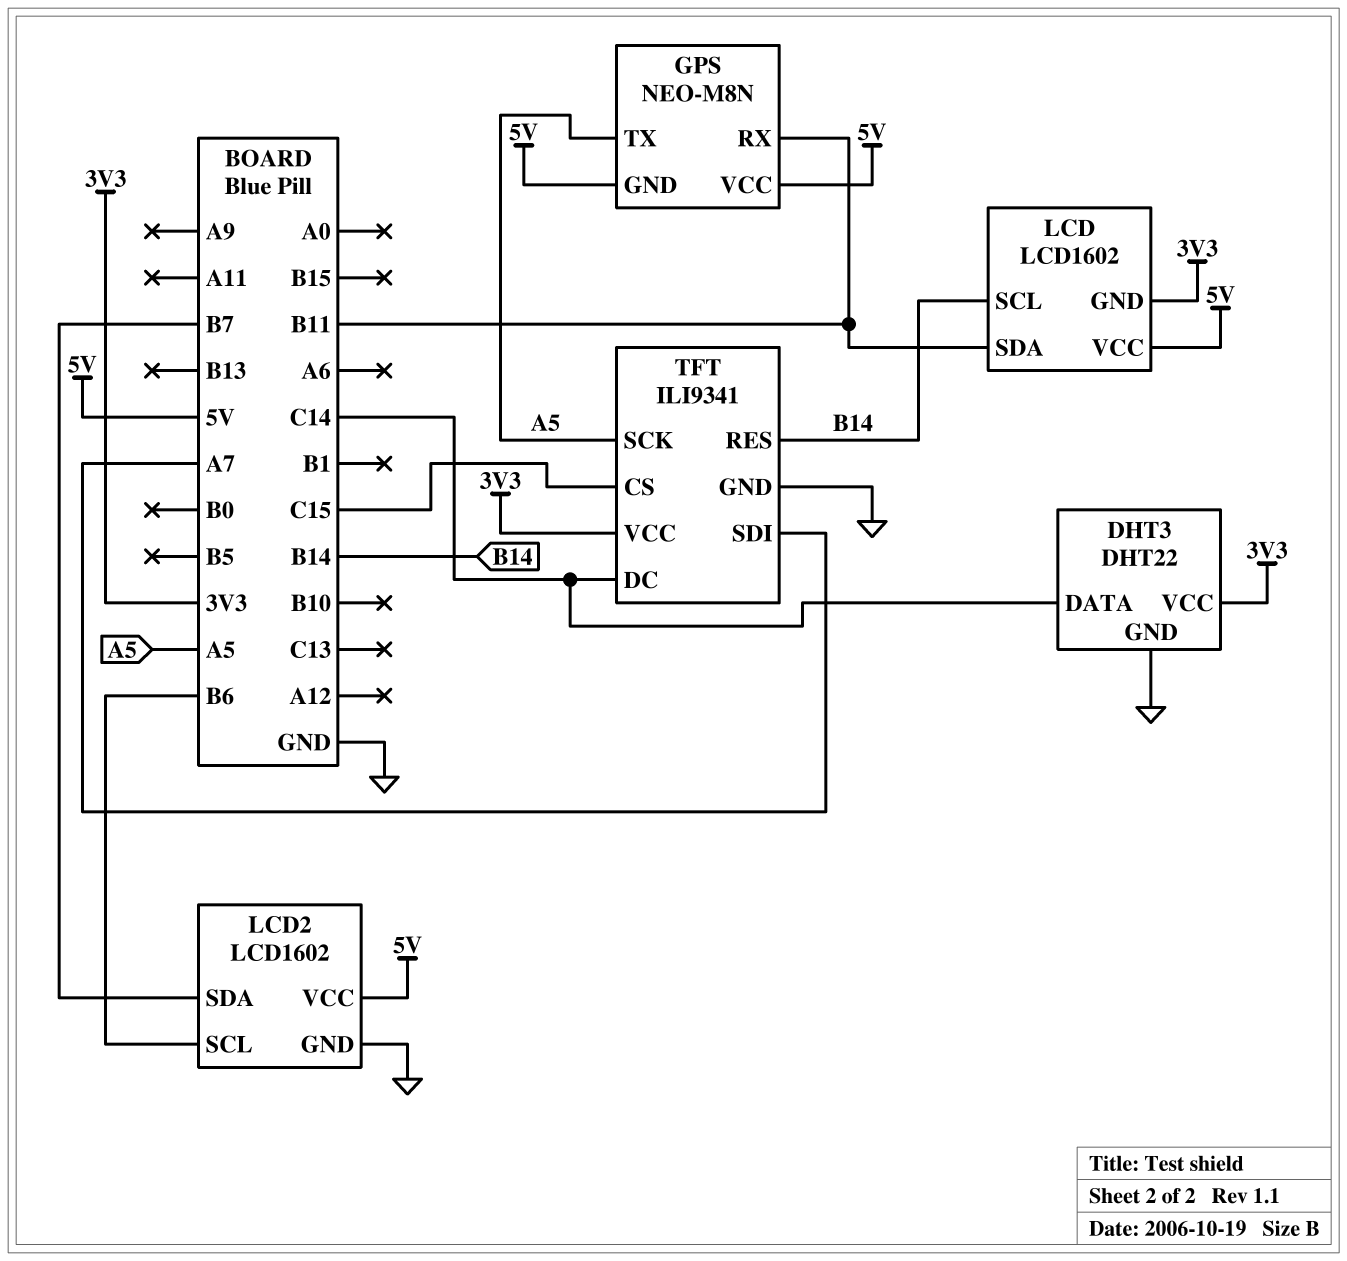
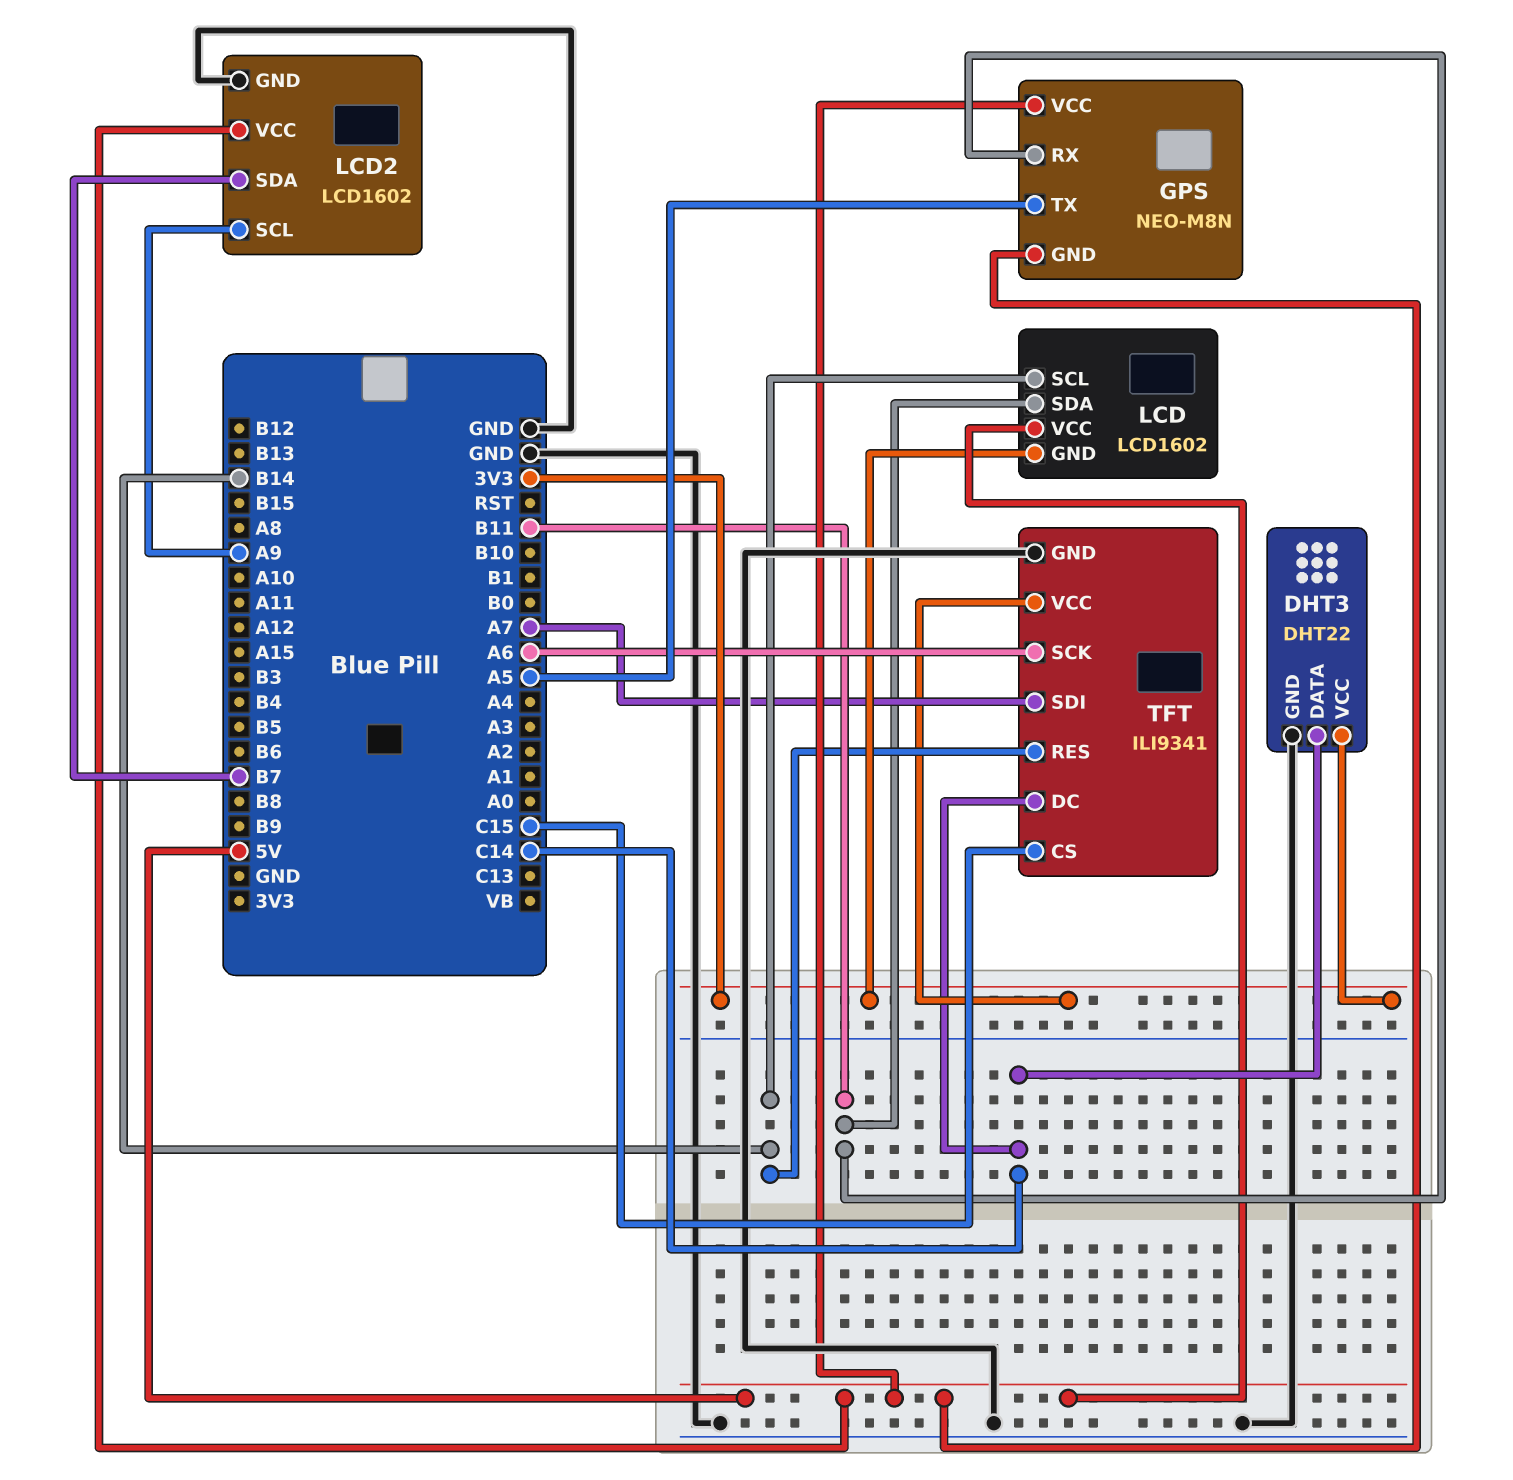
LCD2 pin SCL: B6 -> A9
TFT pin SCK: A5 -> A6

